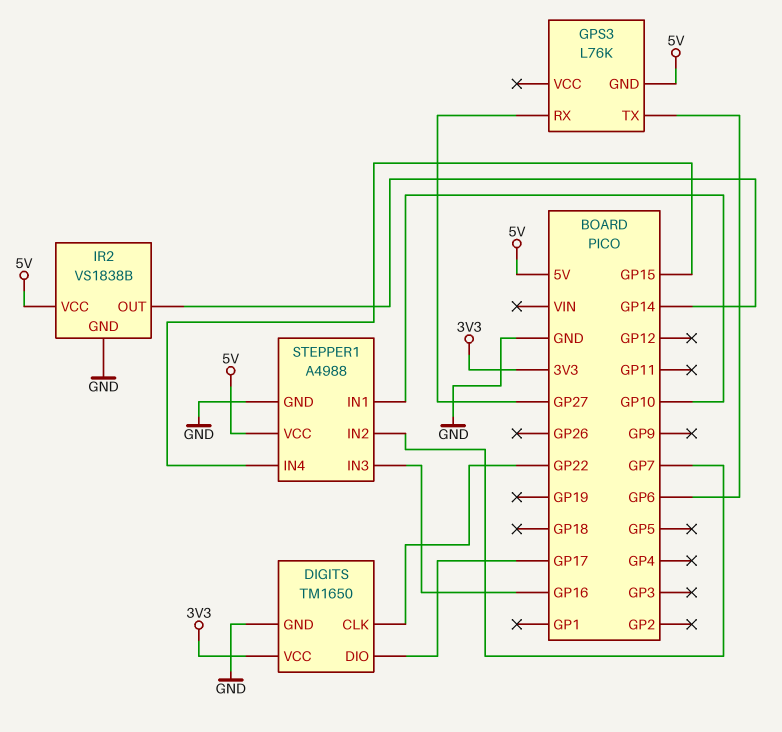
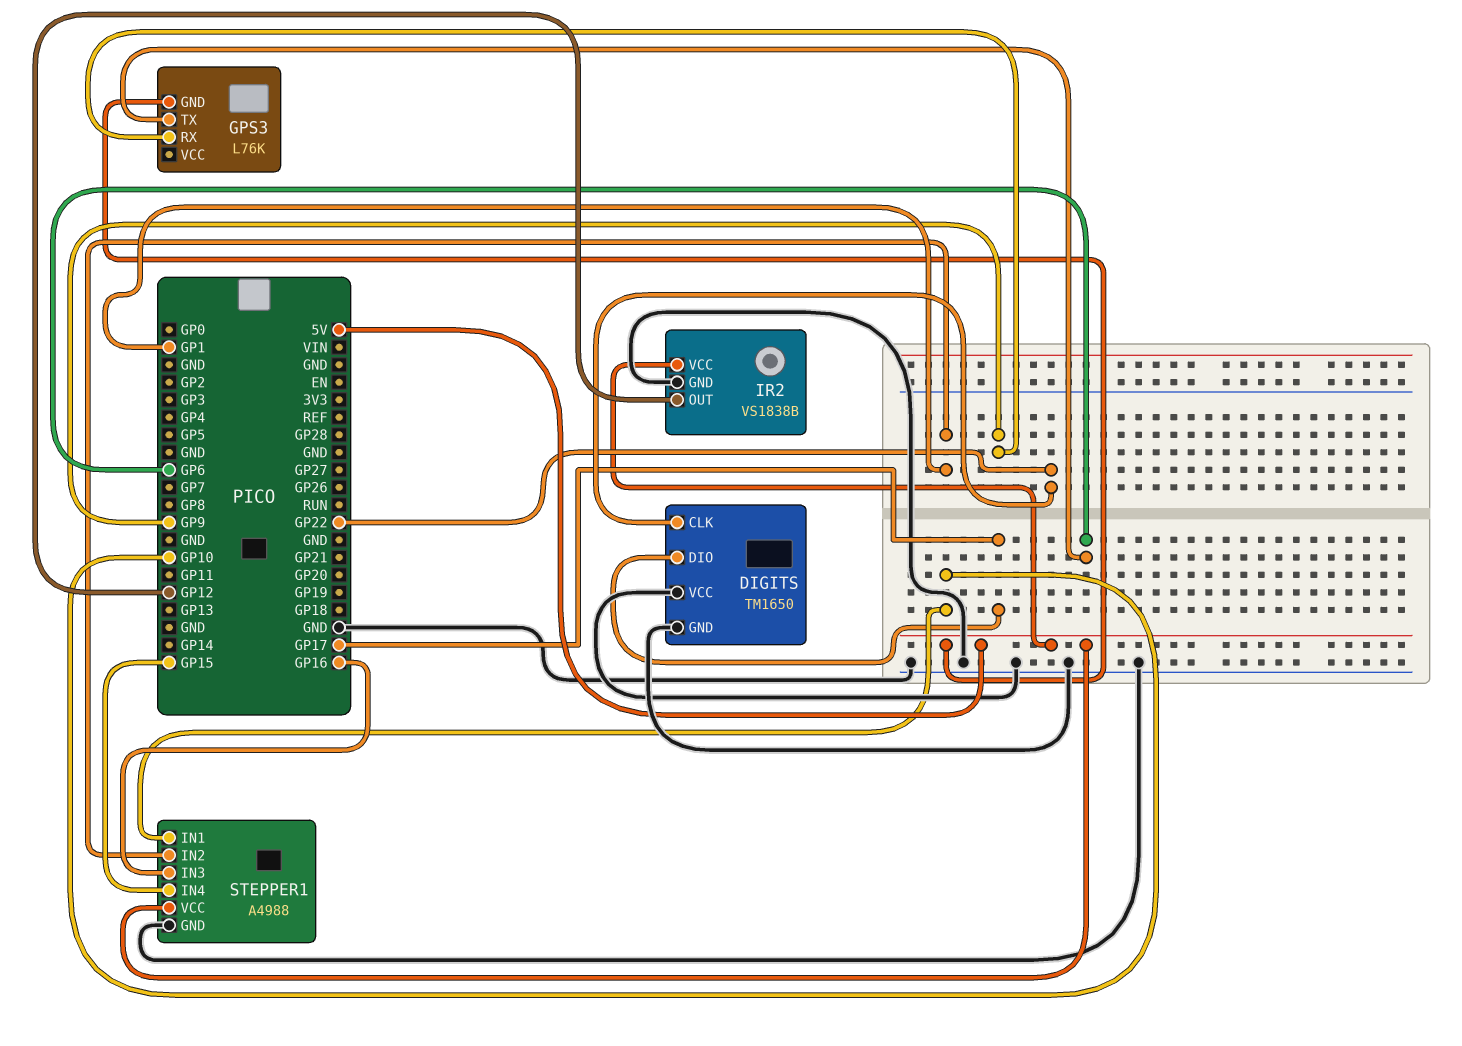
DIGITS pin VCC: 3V3 -> GND
GPS3 pin RX: GP27 -> GP9
IR2 pin OUT: GP14 -> GP12
STEPPER1 pin IN2: GP7 -> GP1

